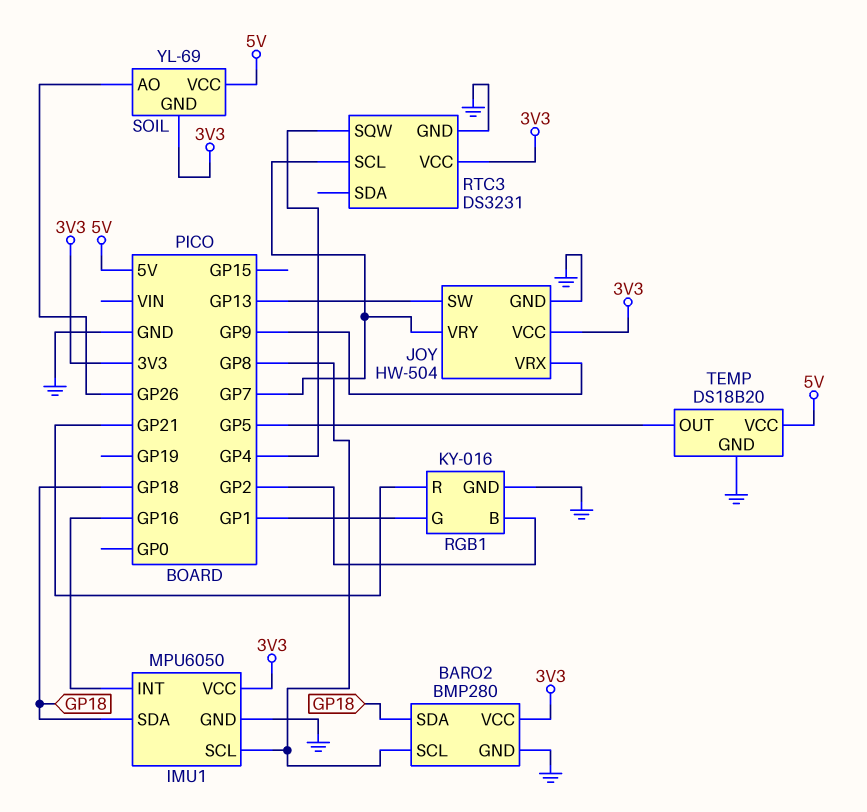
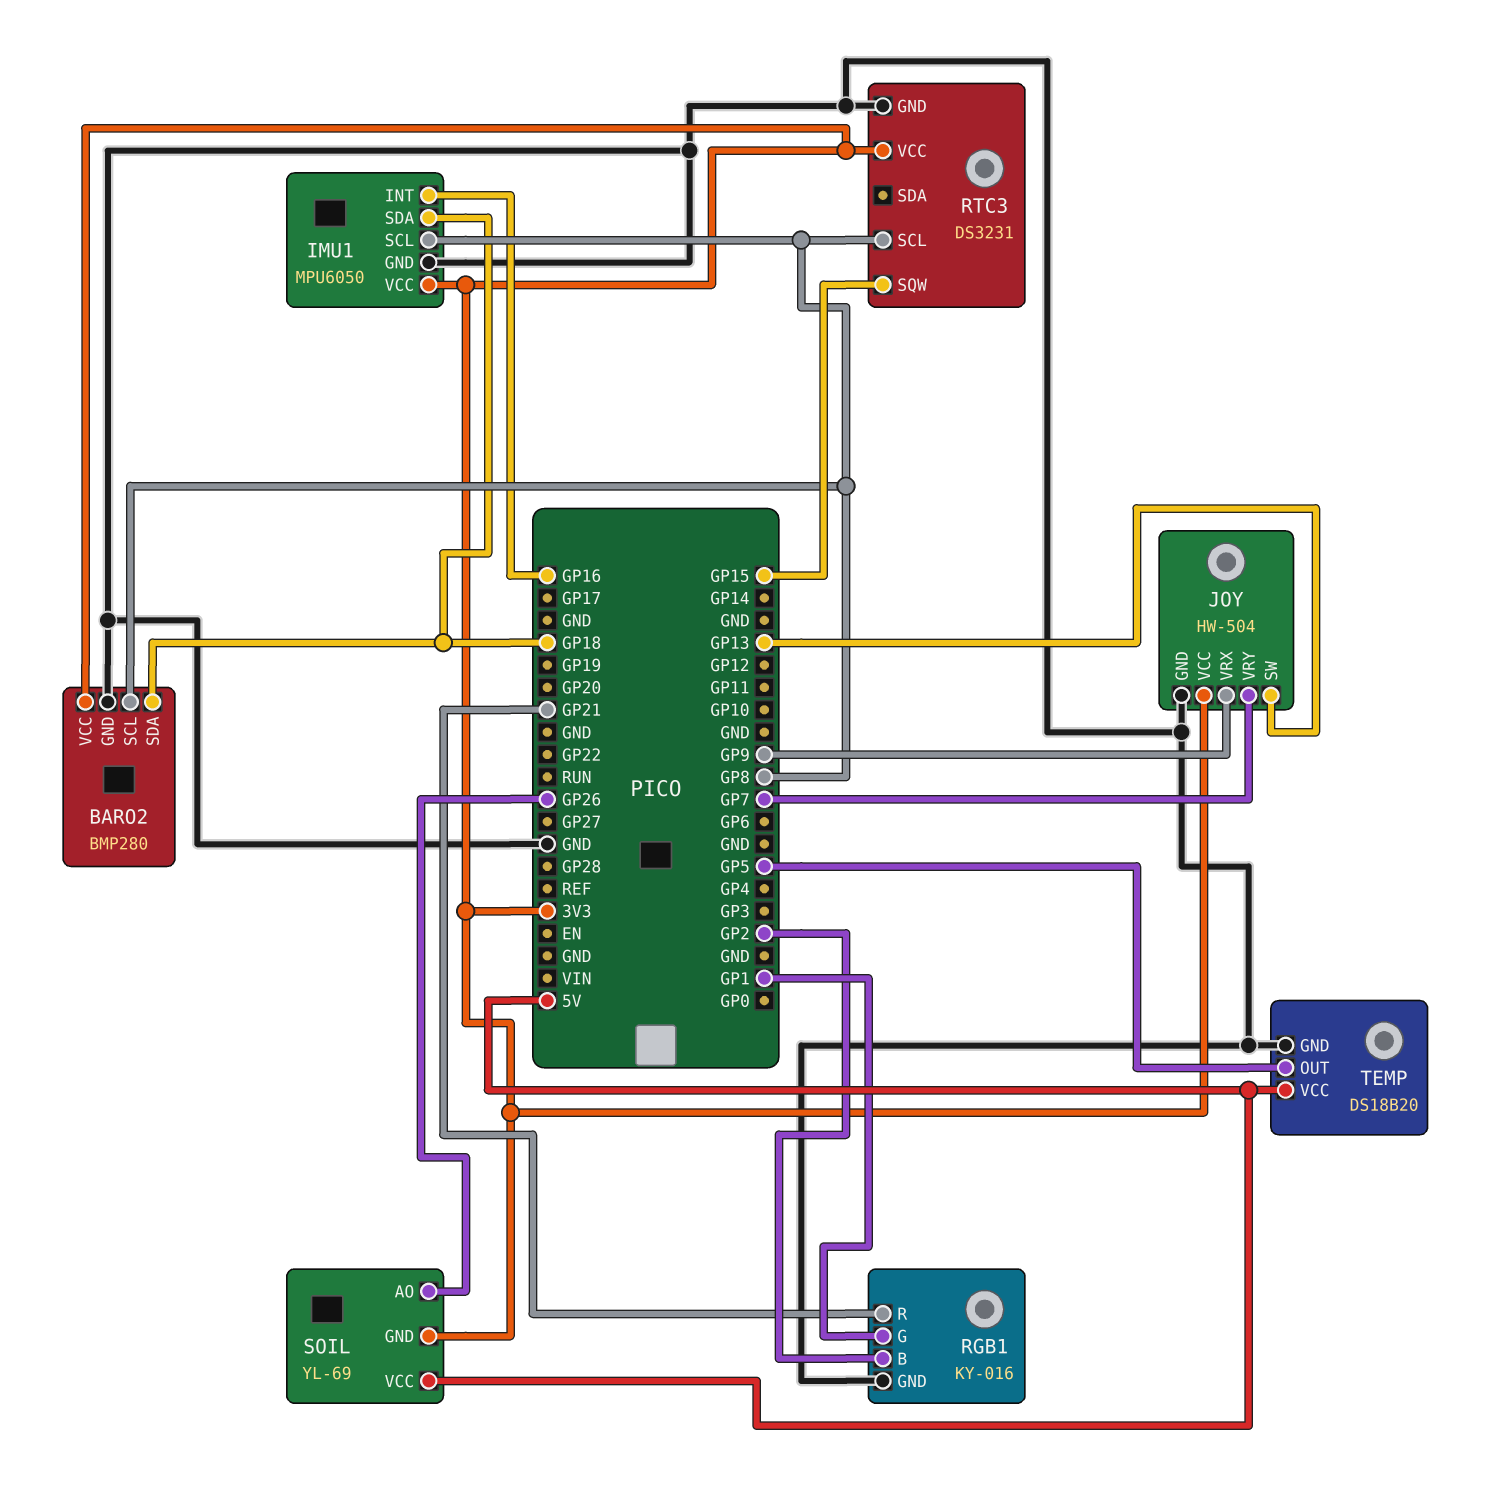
RTC3 pin SCL: GP7 -> GP8
RTC3 pin SQW: GP4 -> GP15

